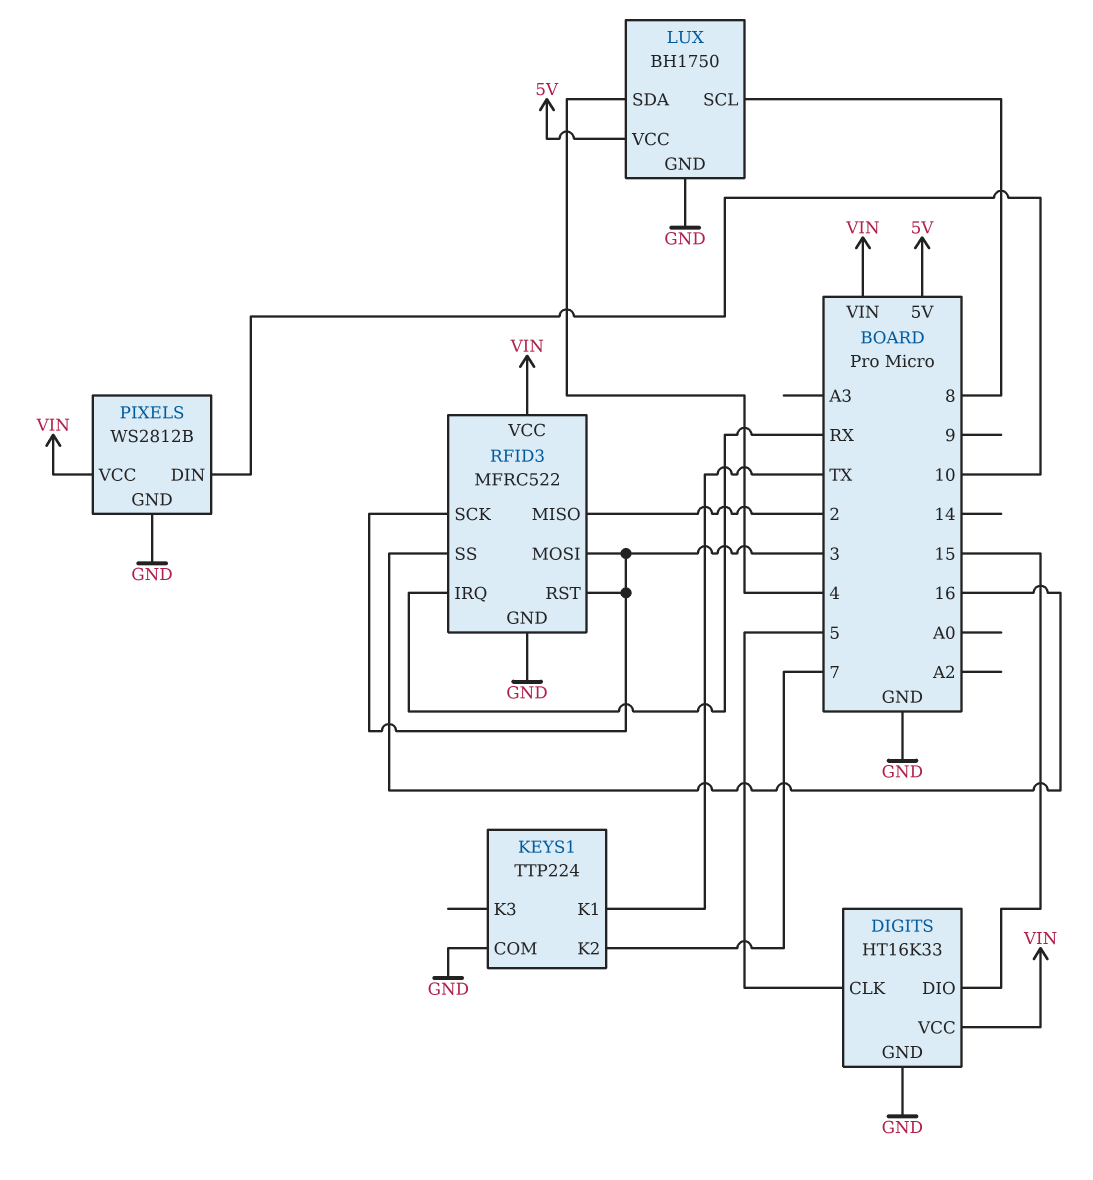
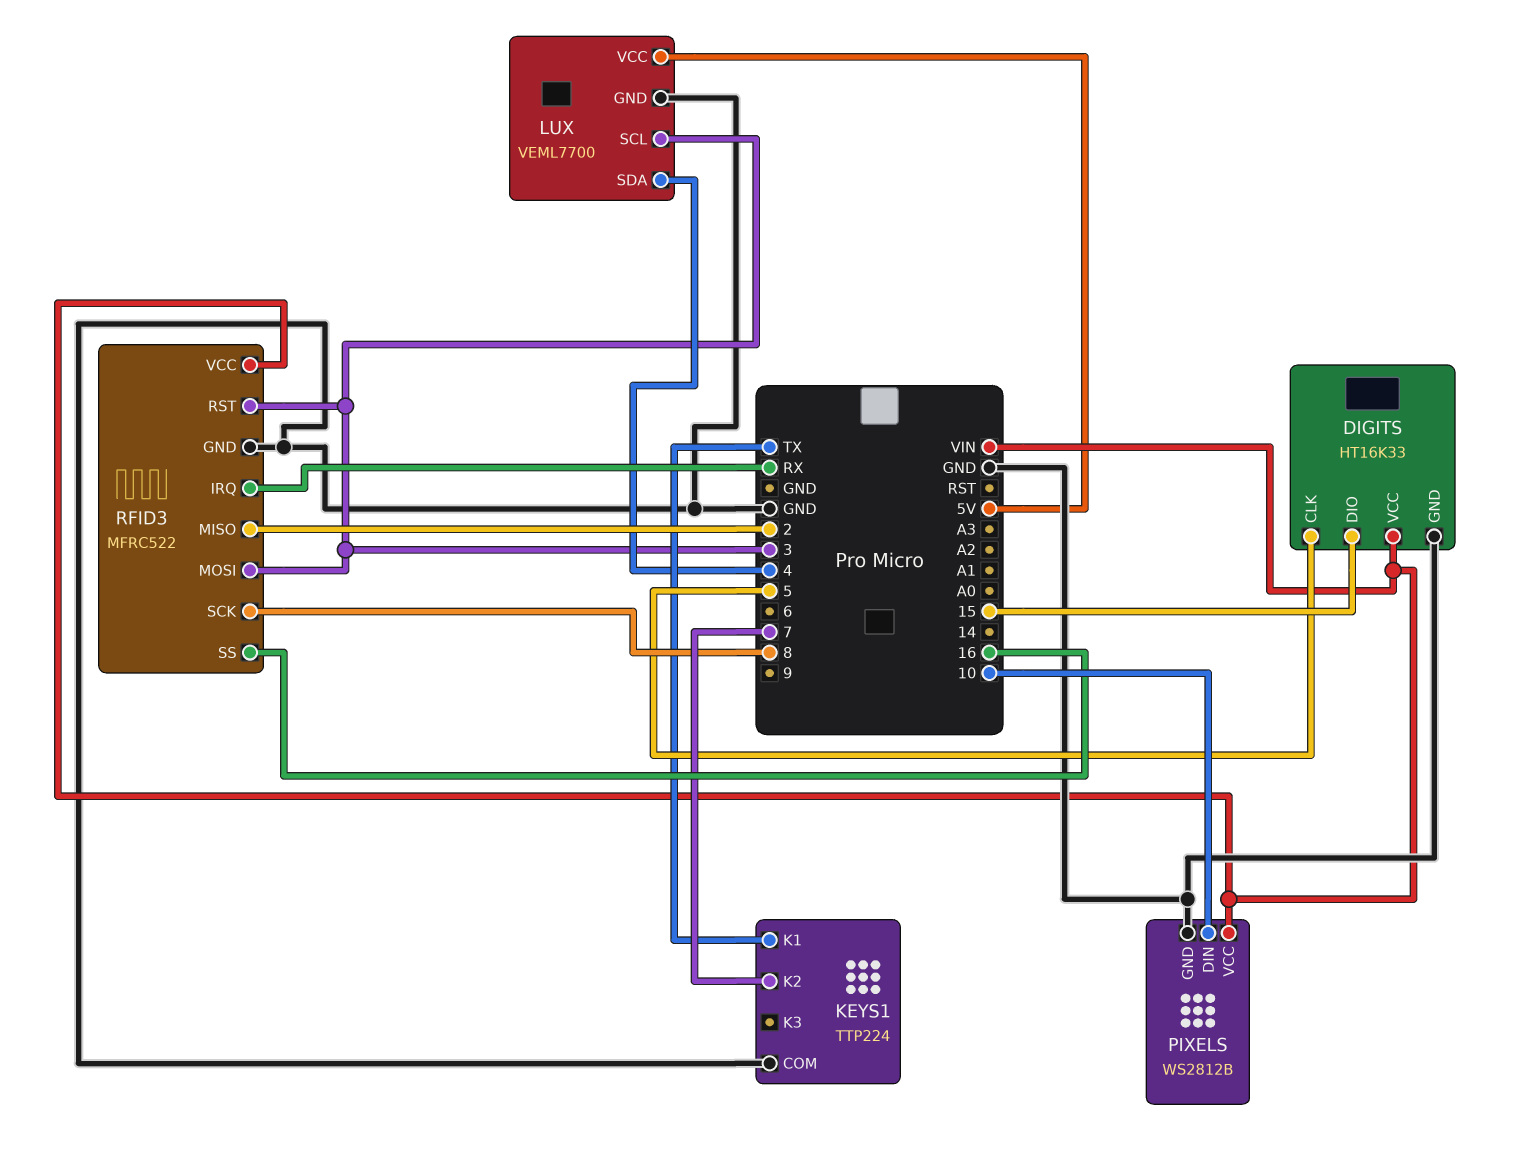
LUX: BH1750 -> VEML7700
LUX pin SCL: 8 -> 3
RFID3 pin SCK: 3 -> 8

